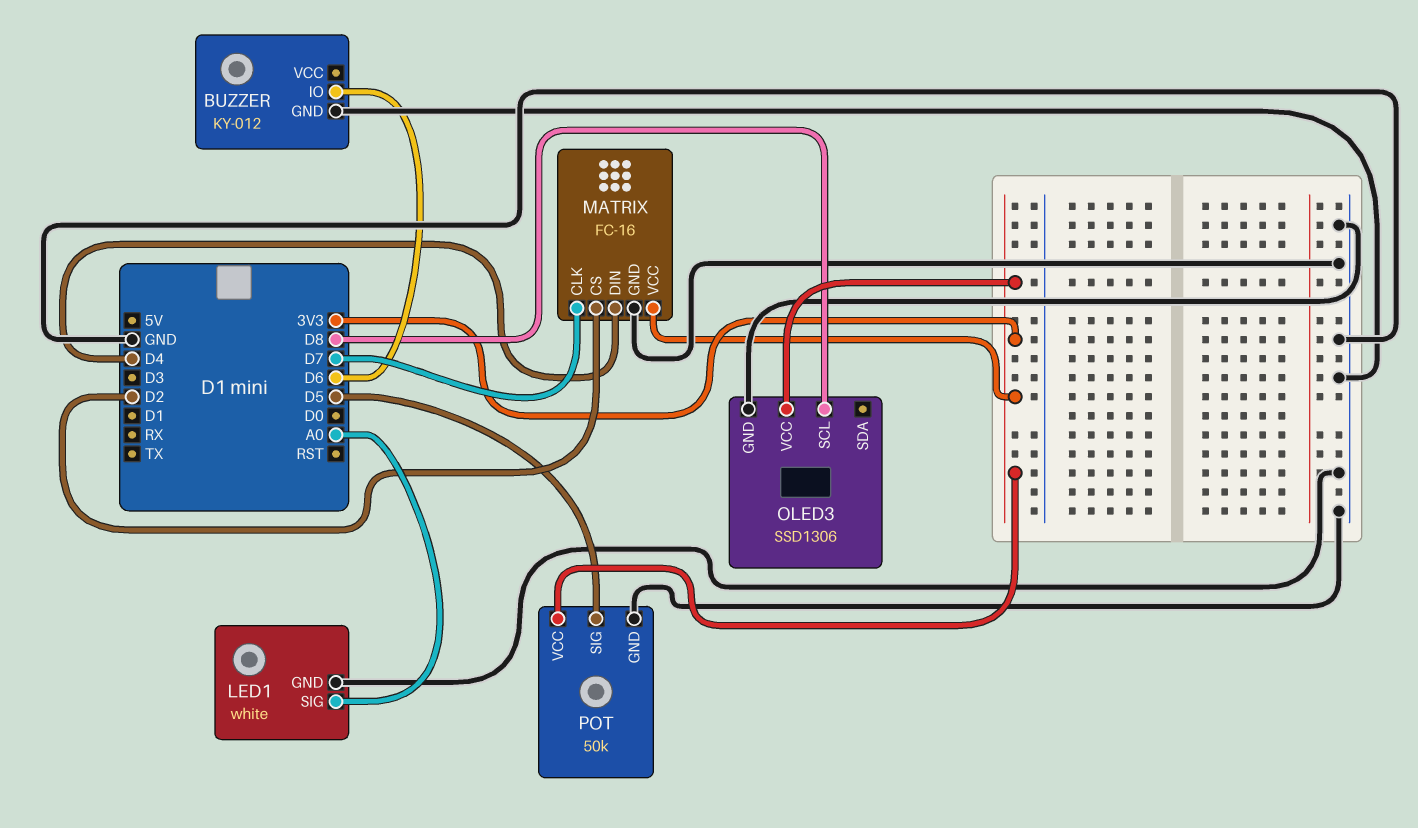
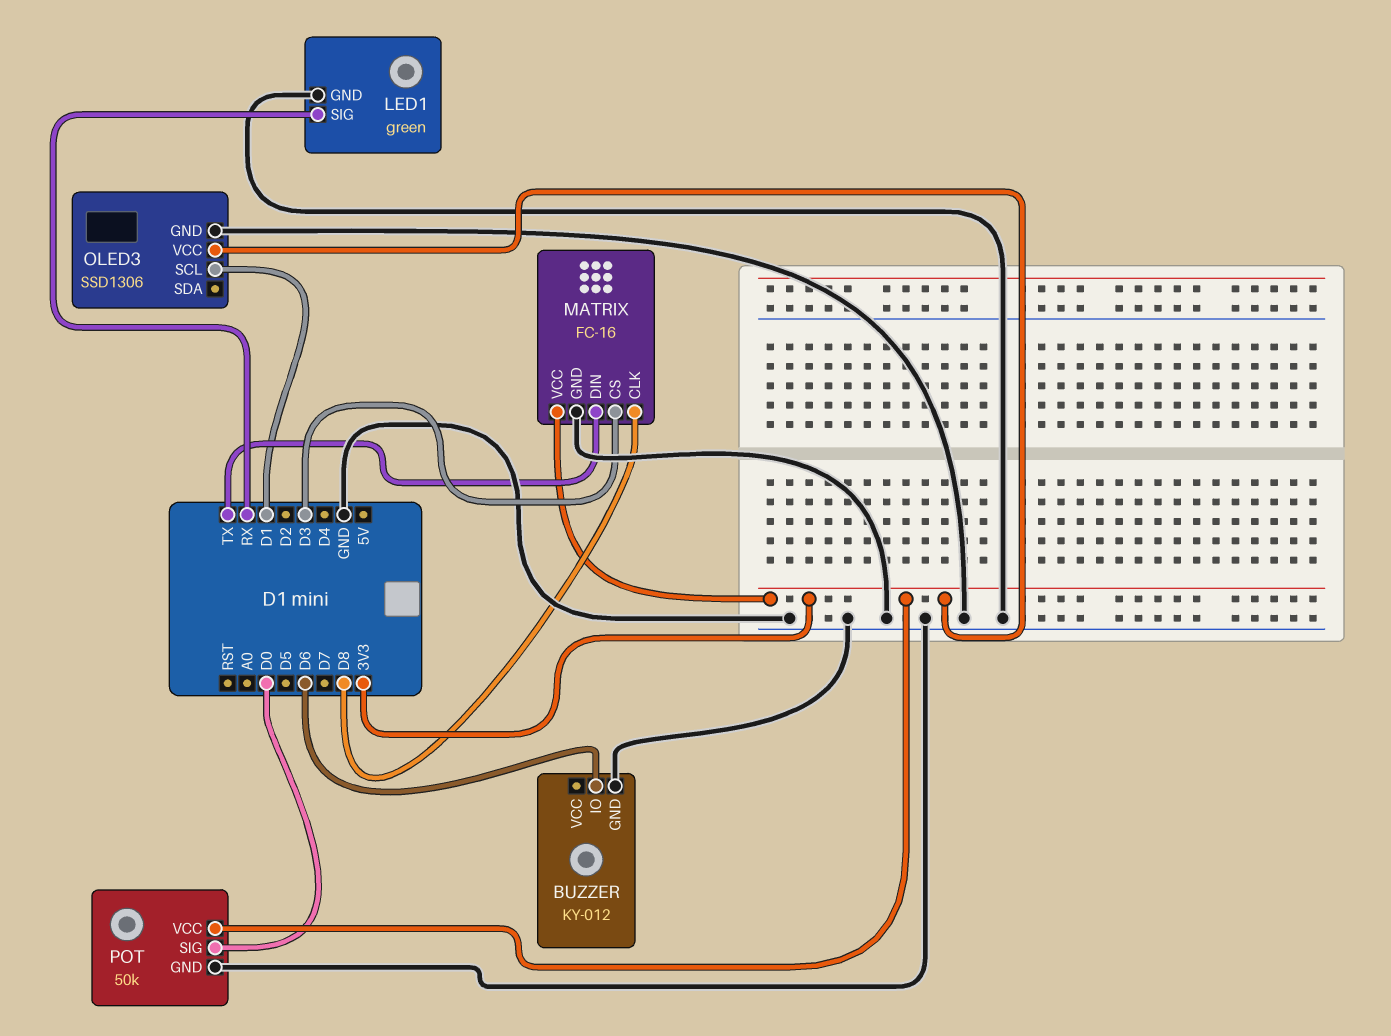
LED1: white -> green
LED1 pin SIG: A0 -> RX
MATRIX pin CLK: D7 -> D8
MATRIX pin CS: D2 -> D3
MATRIX pin DIN: D4 -> TX
OLED3 pin SCL: D8 -> D1
POT pin SIG: D5 -> D0

